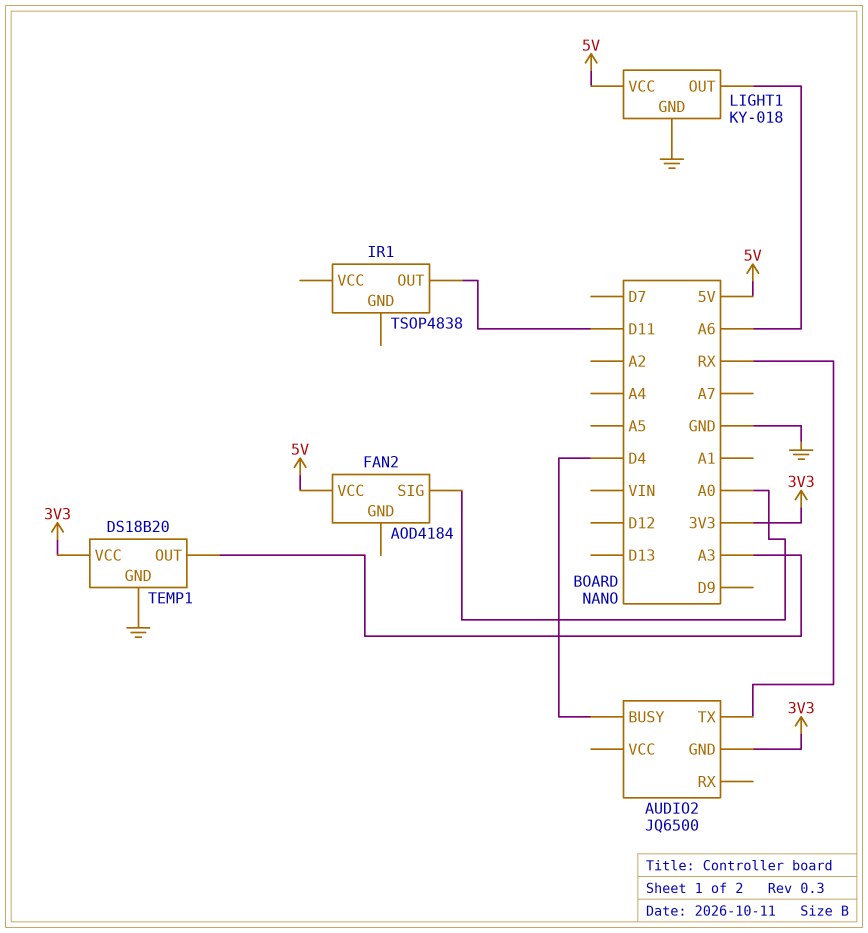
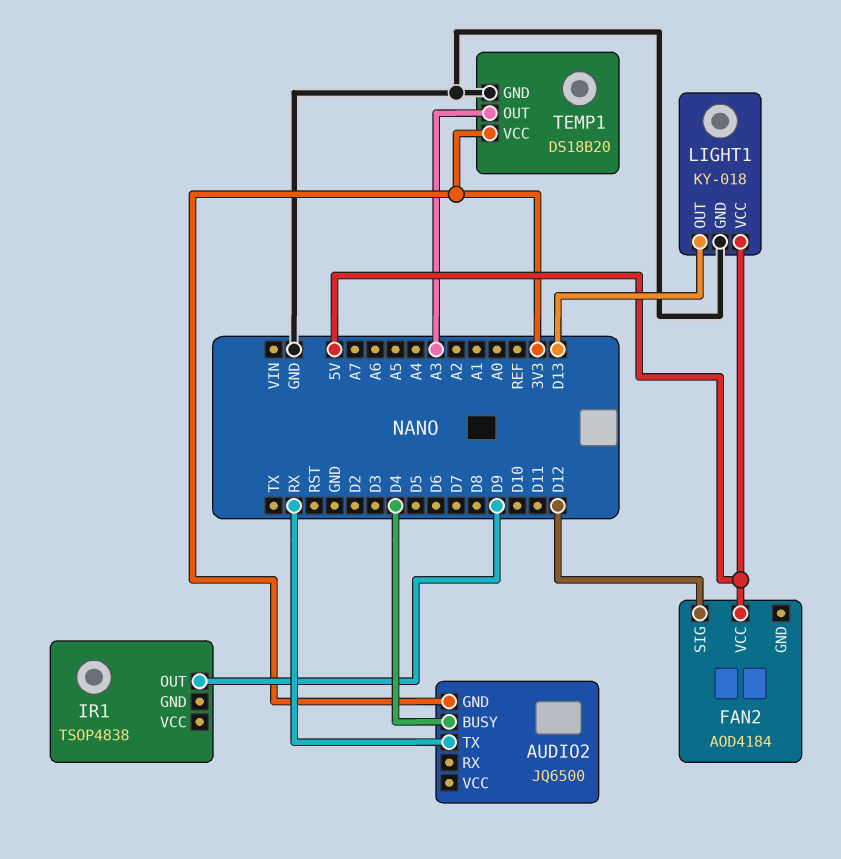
FAN2 pin SIG: A0 -> D12
IR1 pin OUT: D11 -> D9
LIGHT1 pin OUT: A6 -> D13

